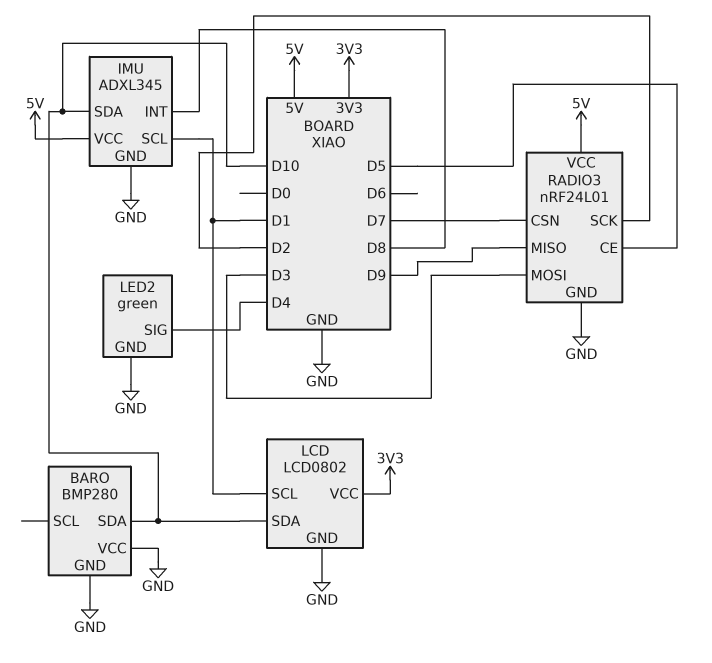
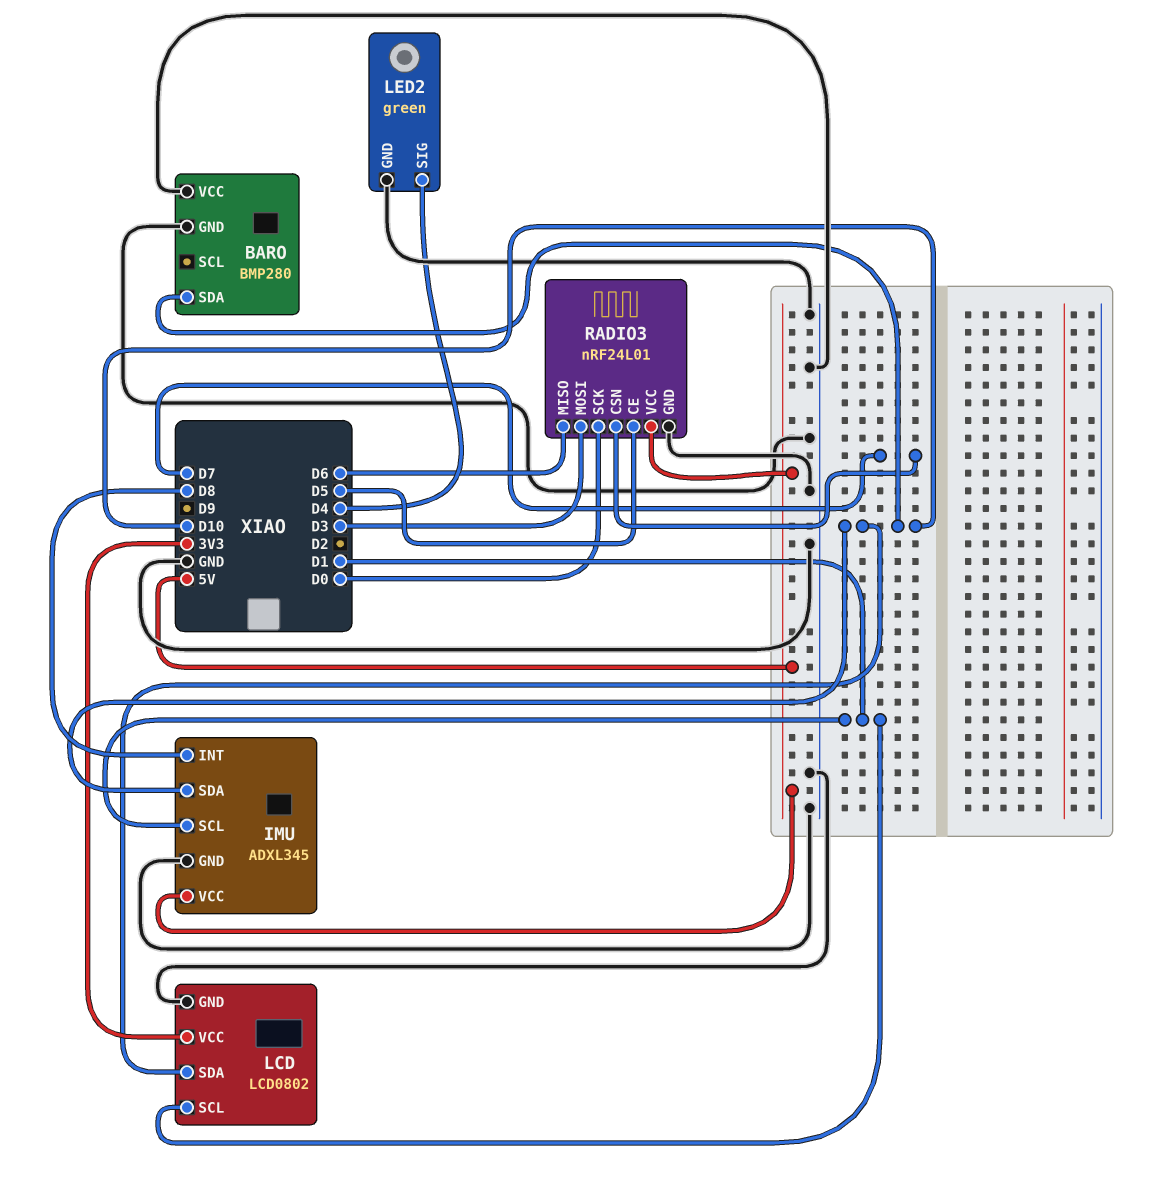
RADIO3 pin MISO: D9 -> D6
RADIO3 pin SCK: D2 -> D0

